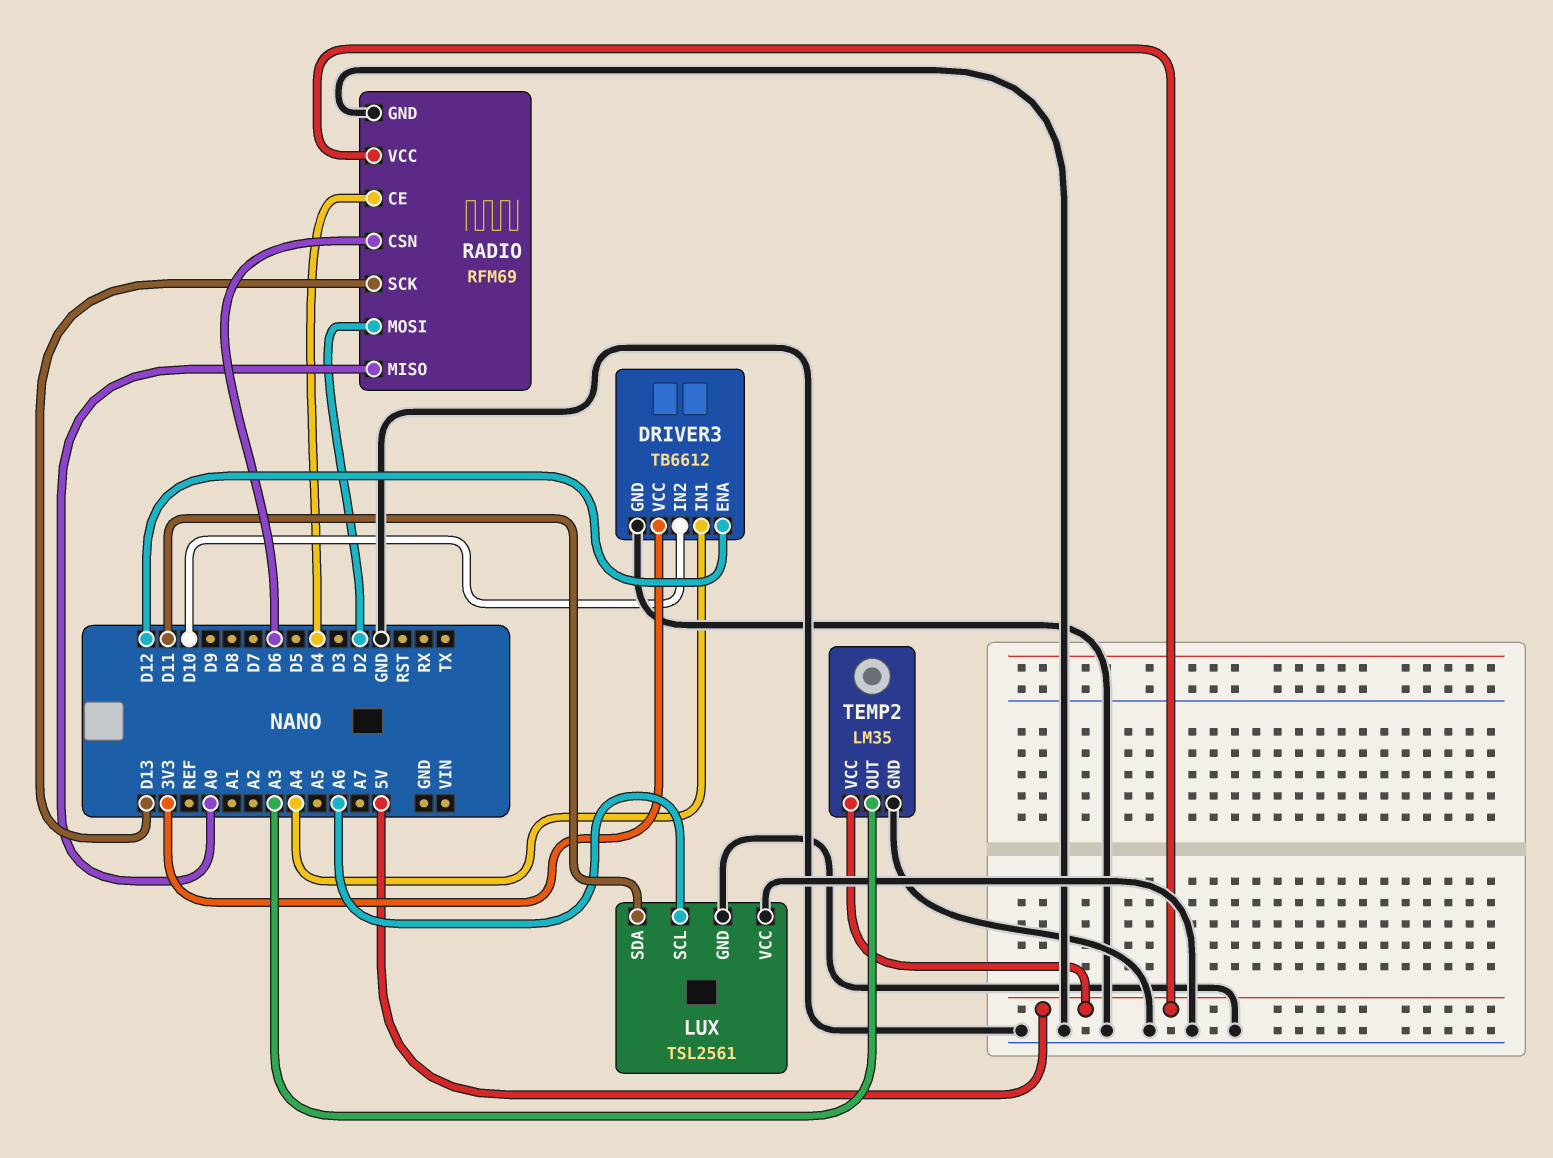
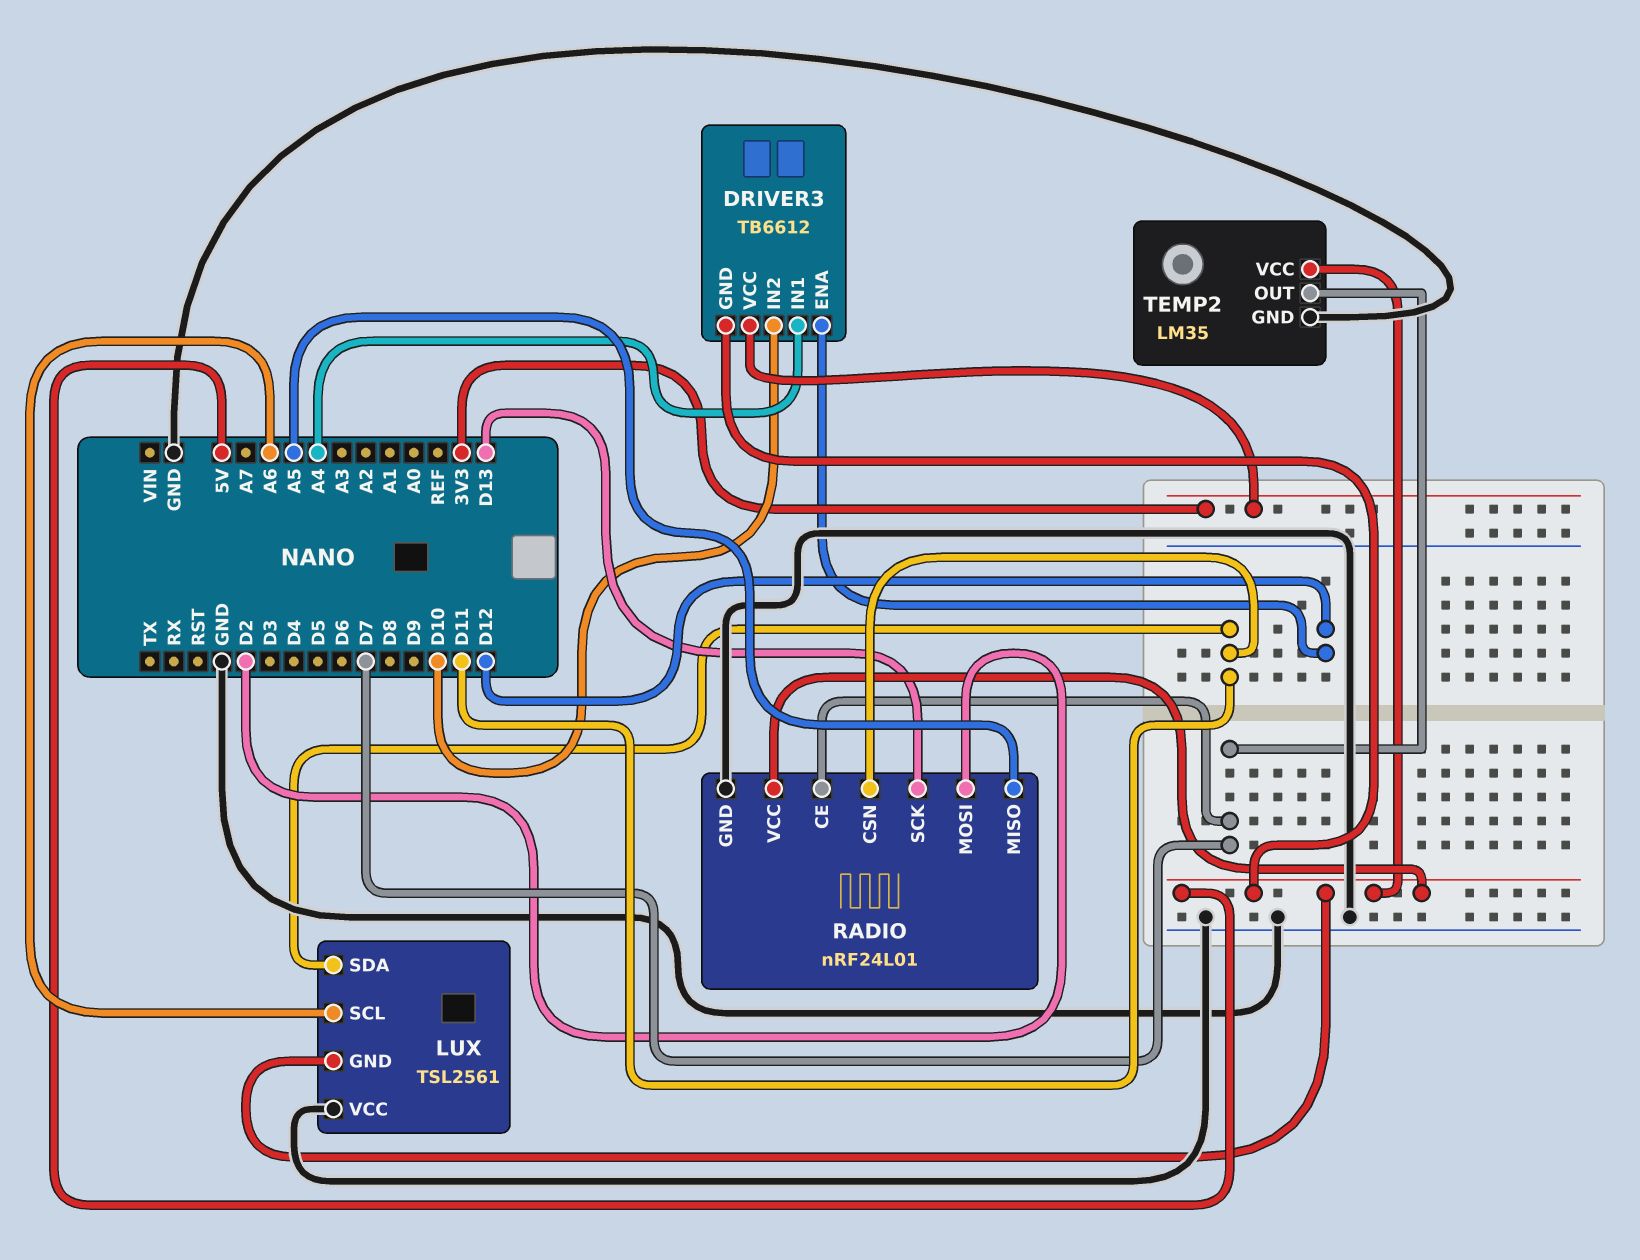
DRIVER3 pin GND: GND -> 5V
LUX pin GND: GND -> 5V
RADIO: RFM69 -> nRF24L01
RADIO pin CE: D4 -> D7
RADIO pin CSN: D6 -> D11
RADIO pin MISO: A0 -> A5
TEMP2 pin OUT: A3 -> D7

